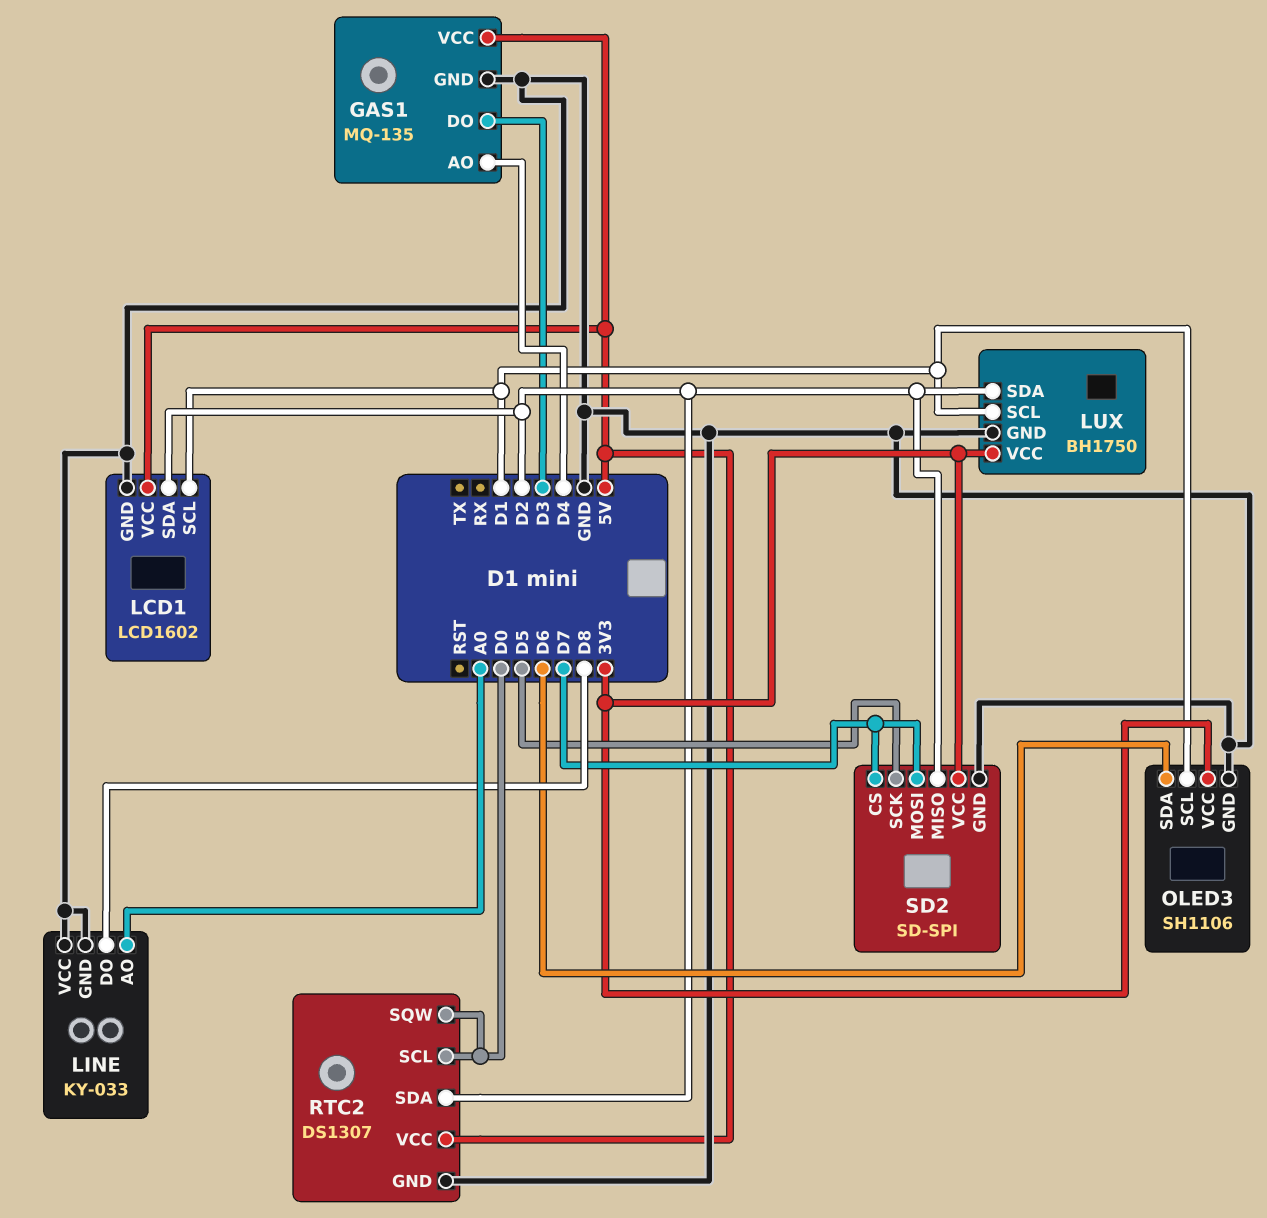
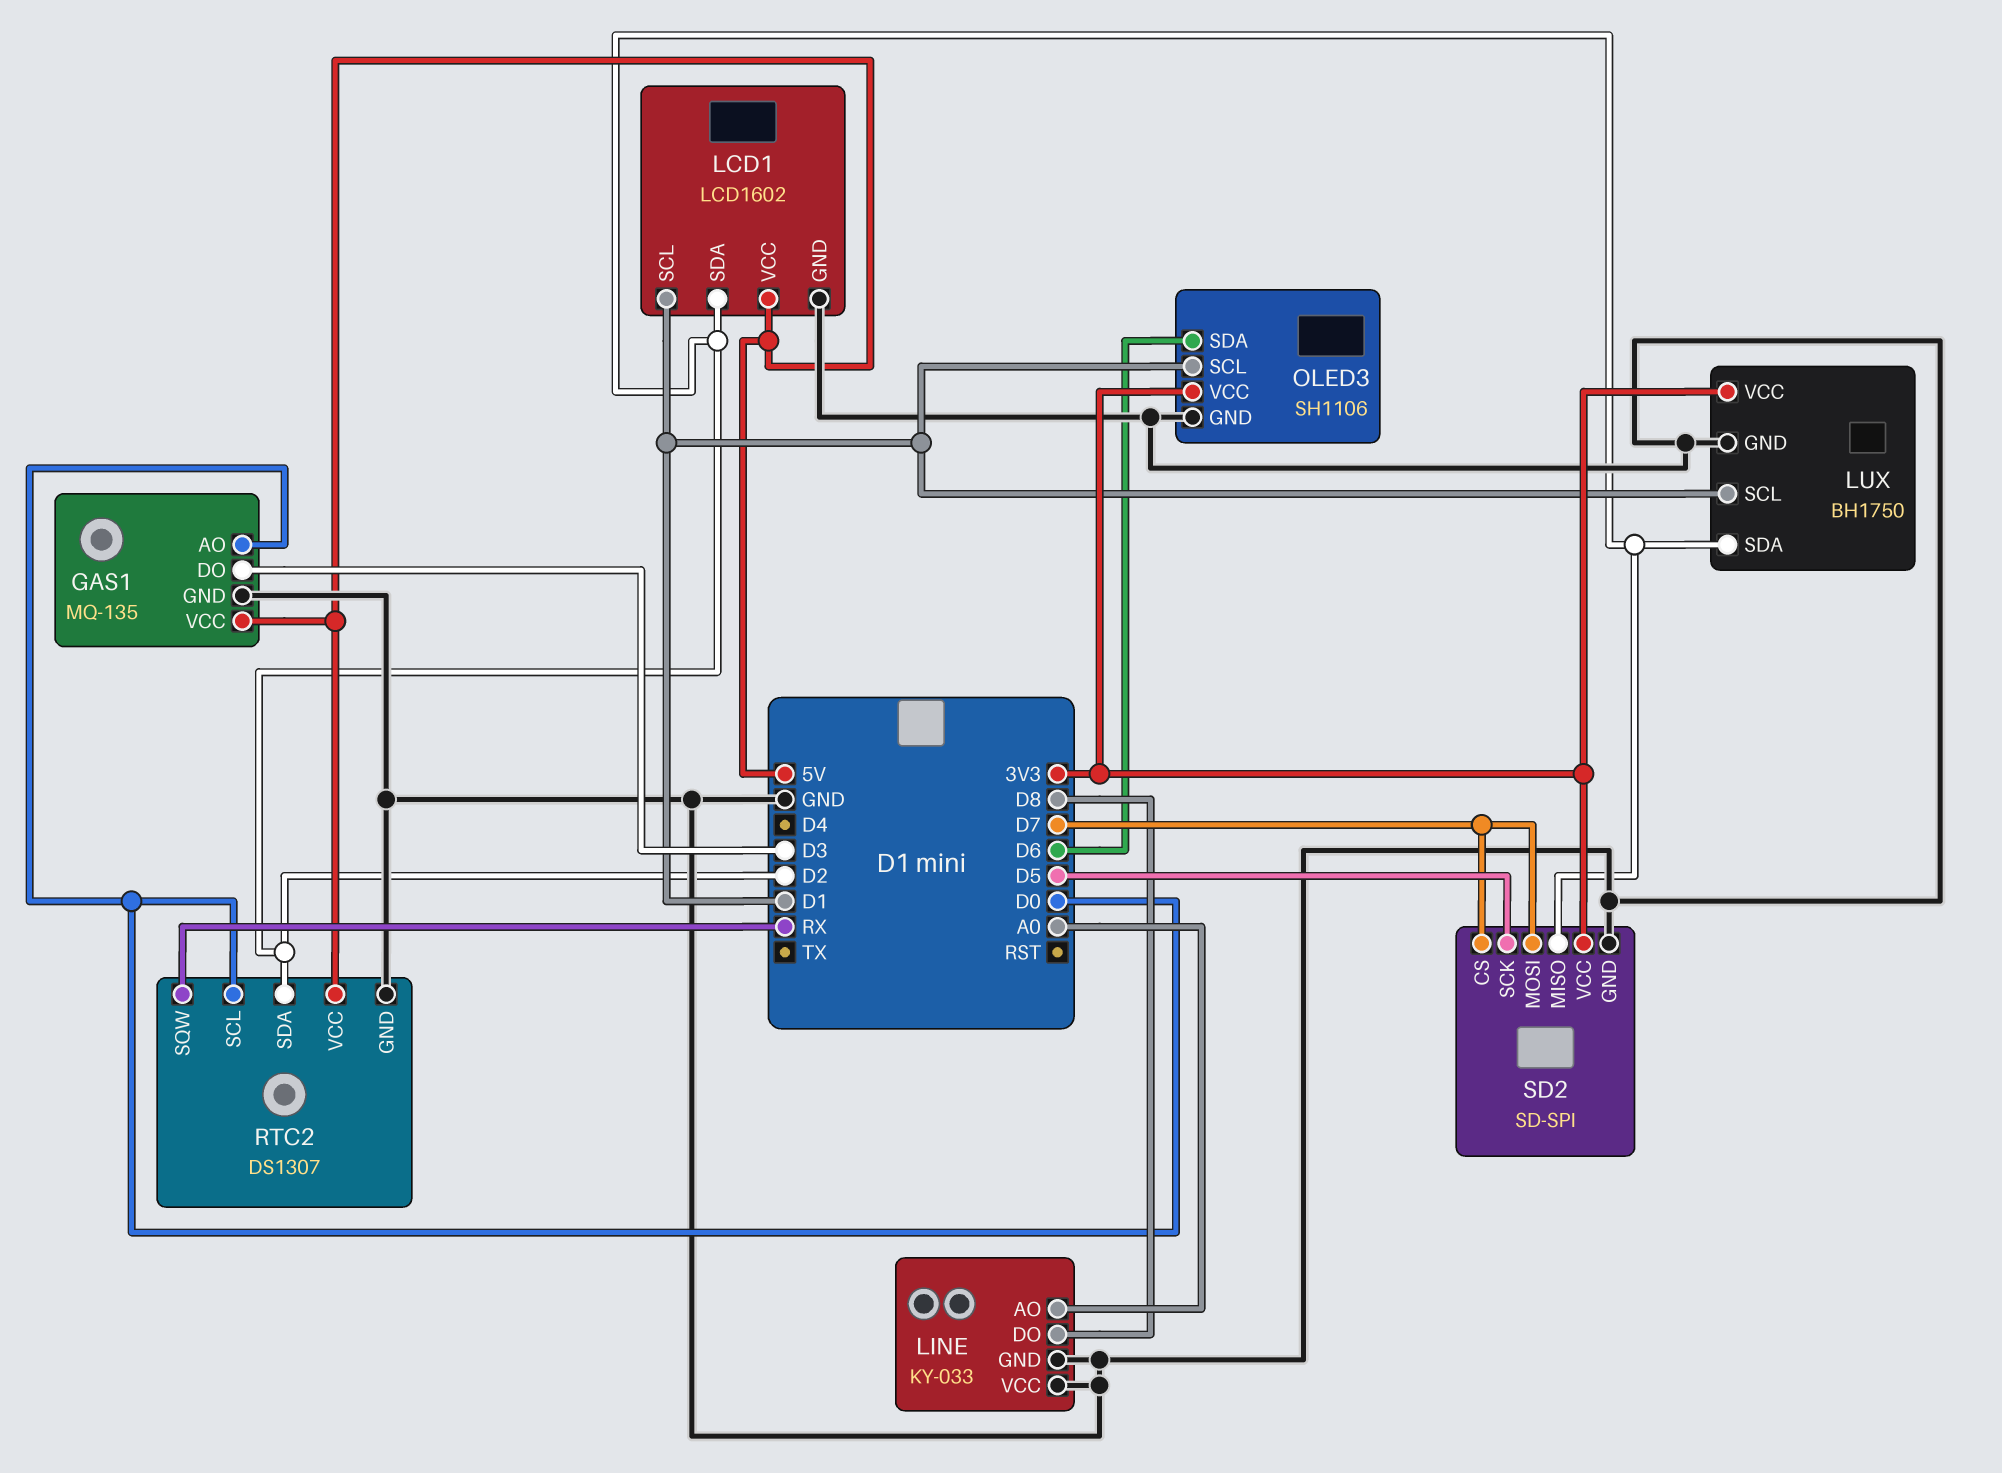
GAS1 pin AO: D4 -> D0
RTC2 pin SQW: D0 -> RX

